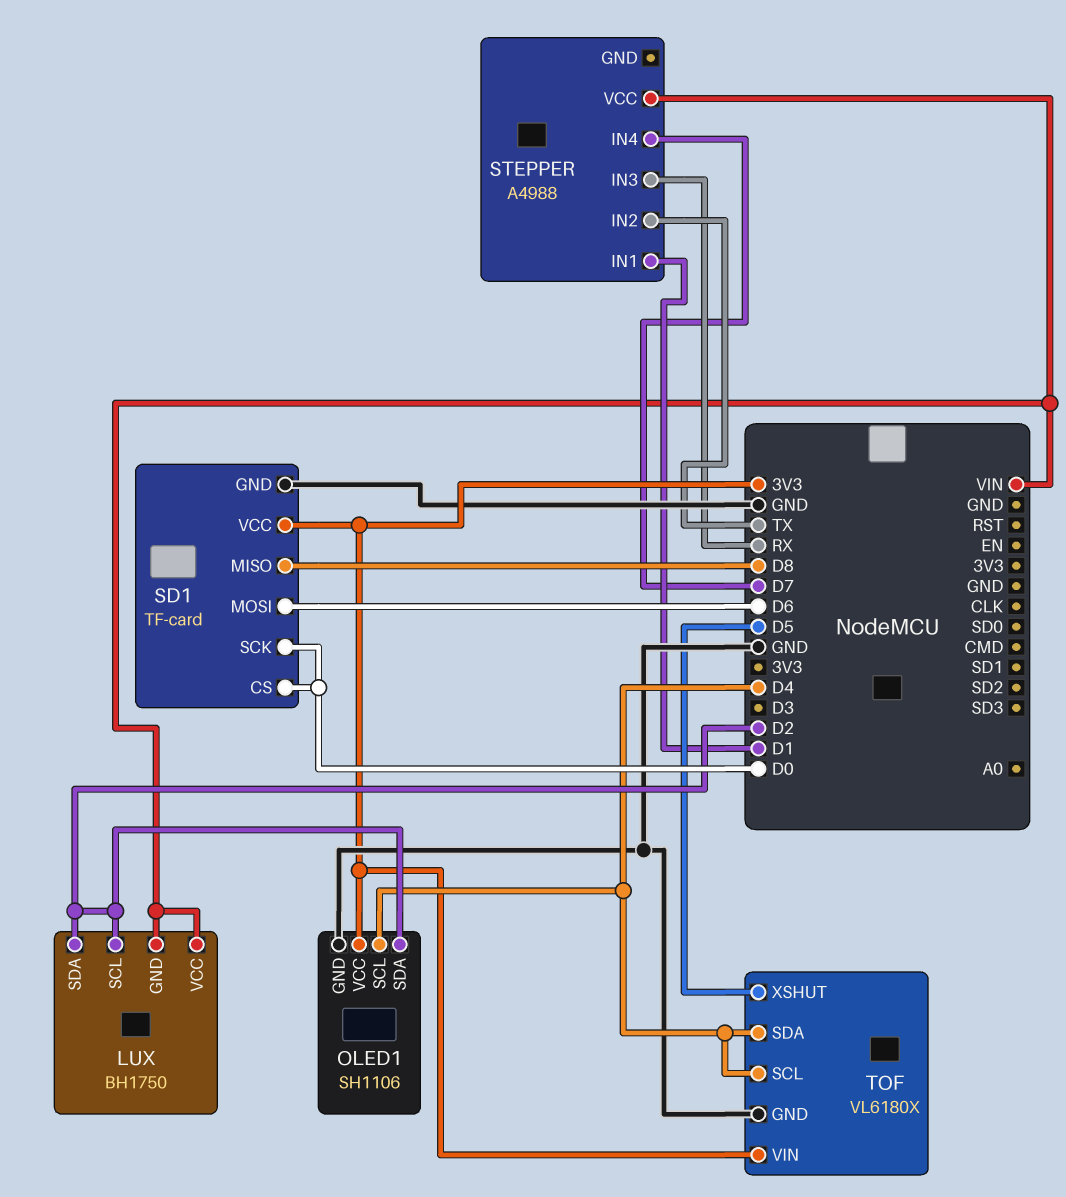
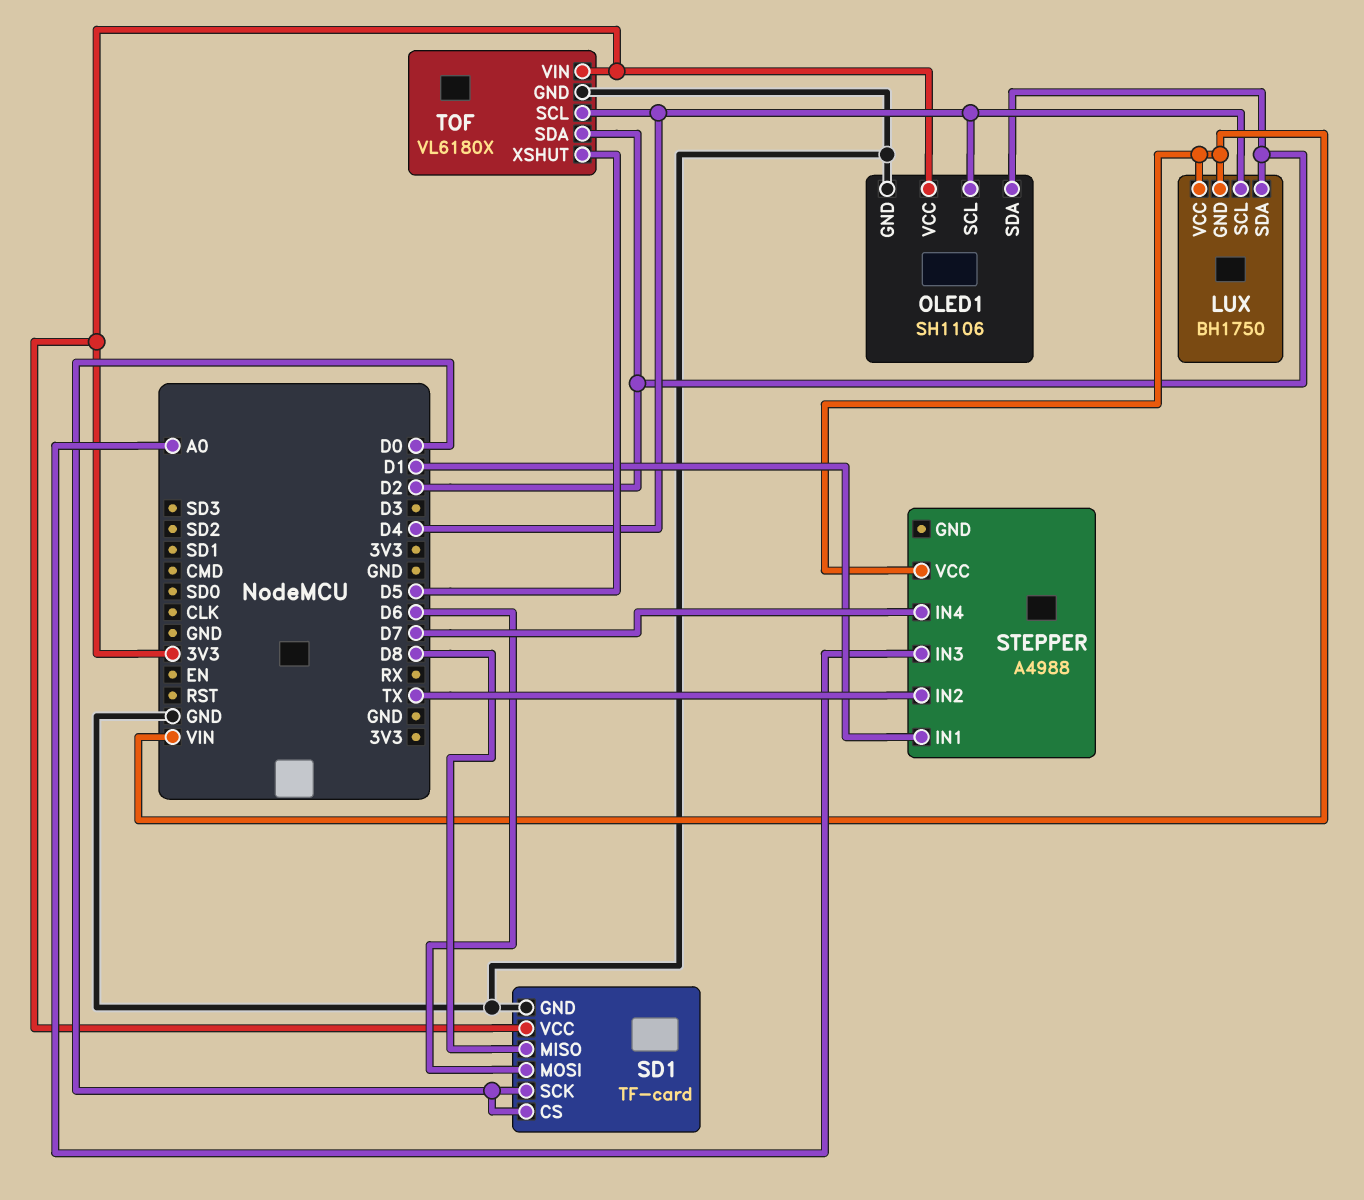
LUX pin SCL: D2 -> D4
STEPPER pin IN3: RX -> A0
TOF pin SDA: D4 -> D2

